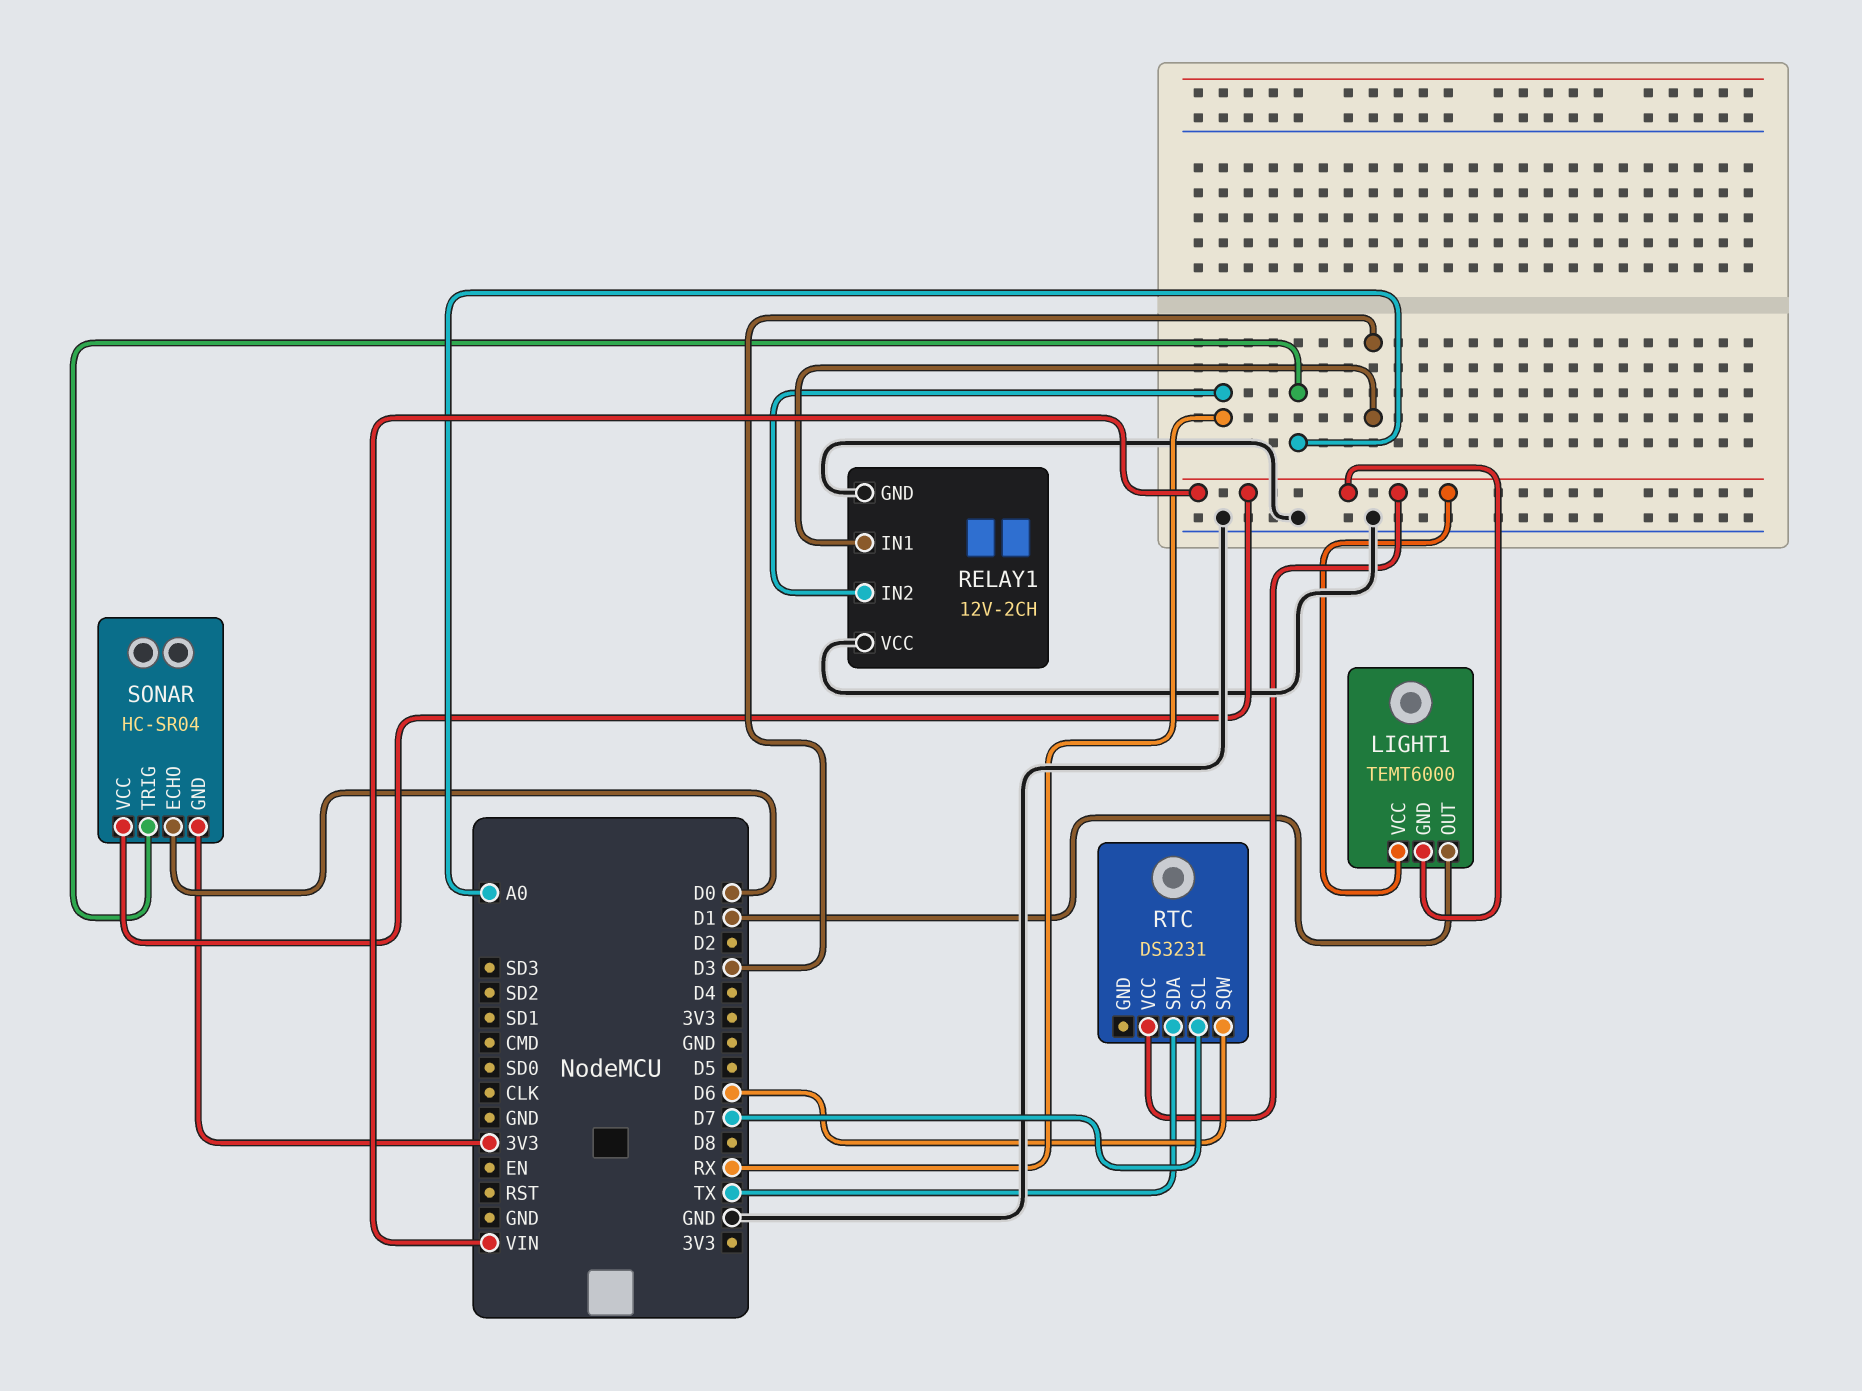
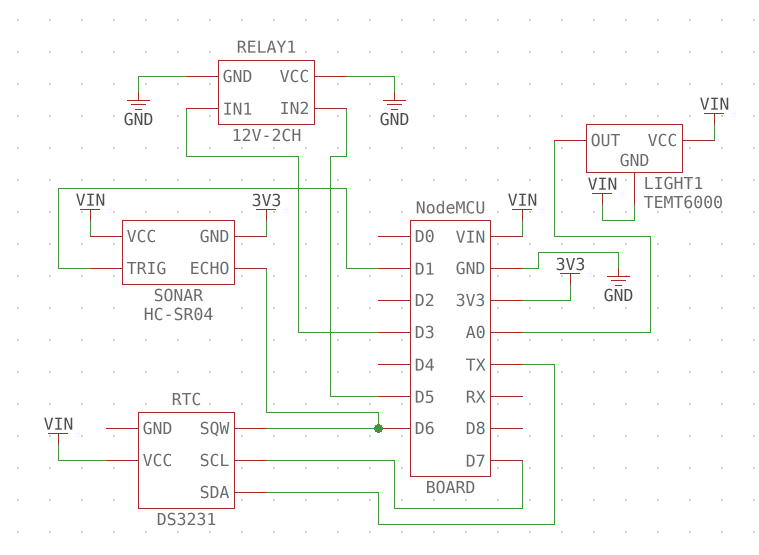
LIGHT1 pin OUT: D1 -> A0
RELAY1 pin IN2: RX -> D5
SONAR pin ECHO: D0 -> D6
SONAR pin TRIG: A0 -> D1

